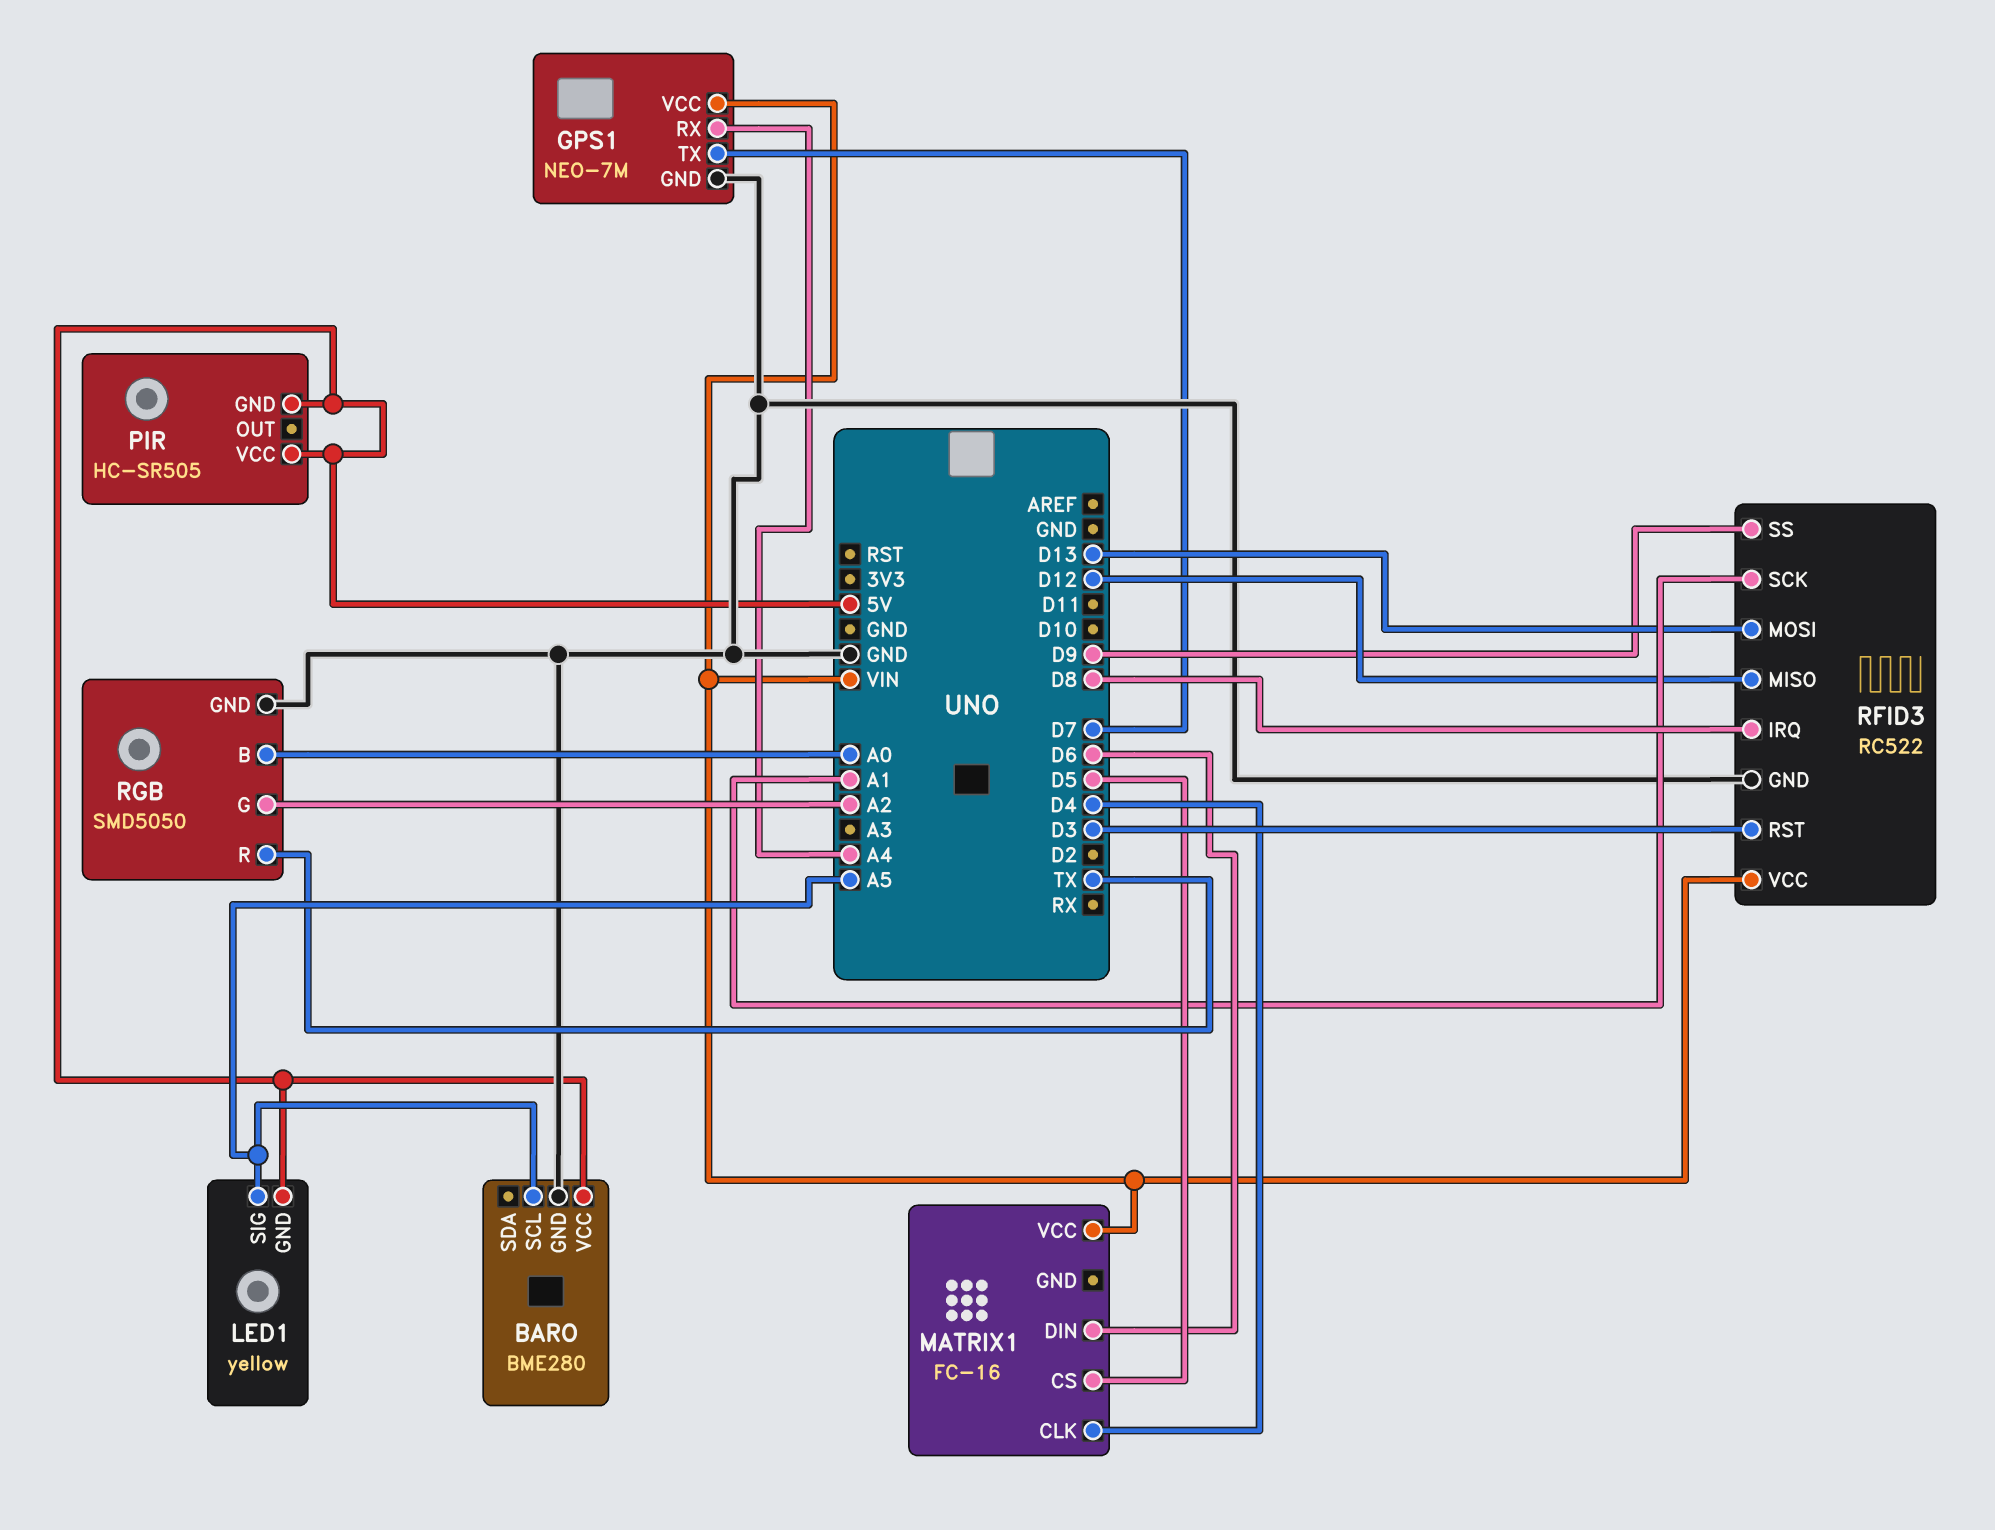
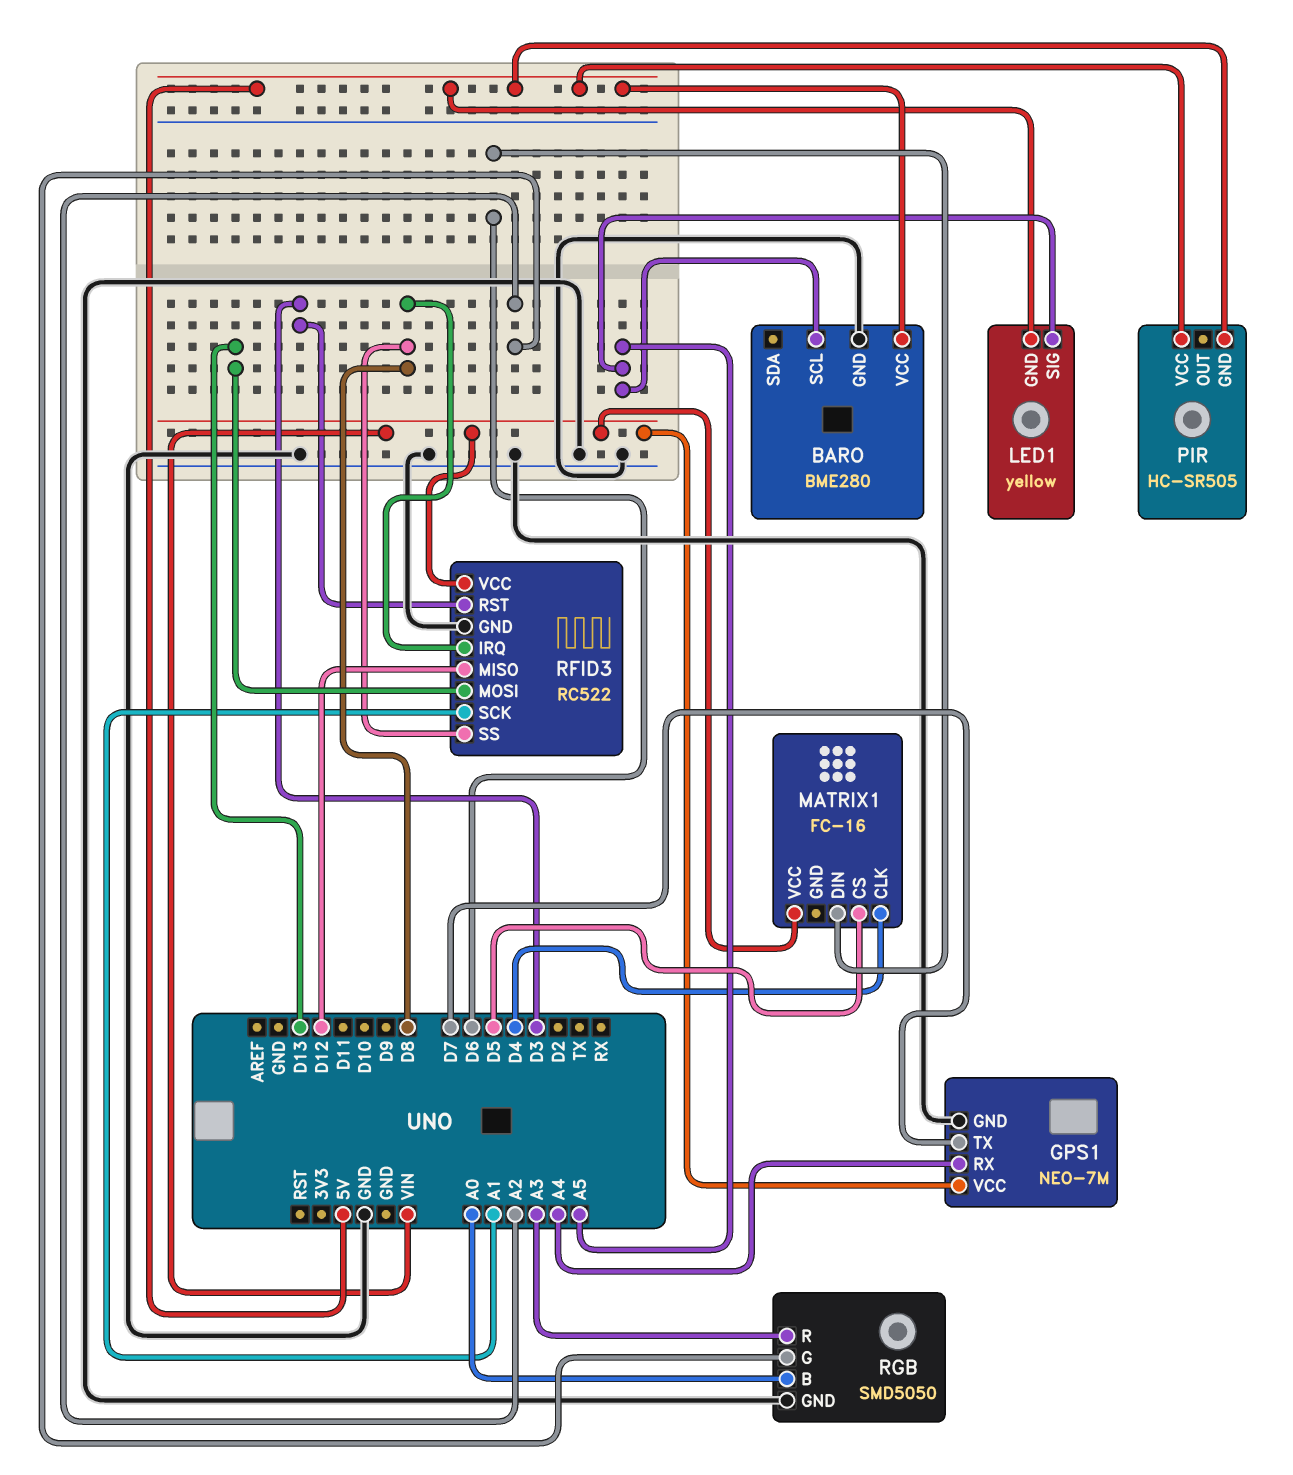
RFID3 pin SS: D9 -> D8
RGB pin R: TX -> A3

